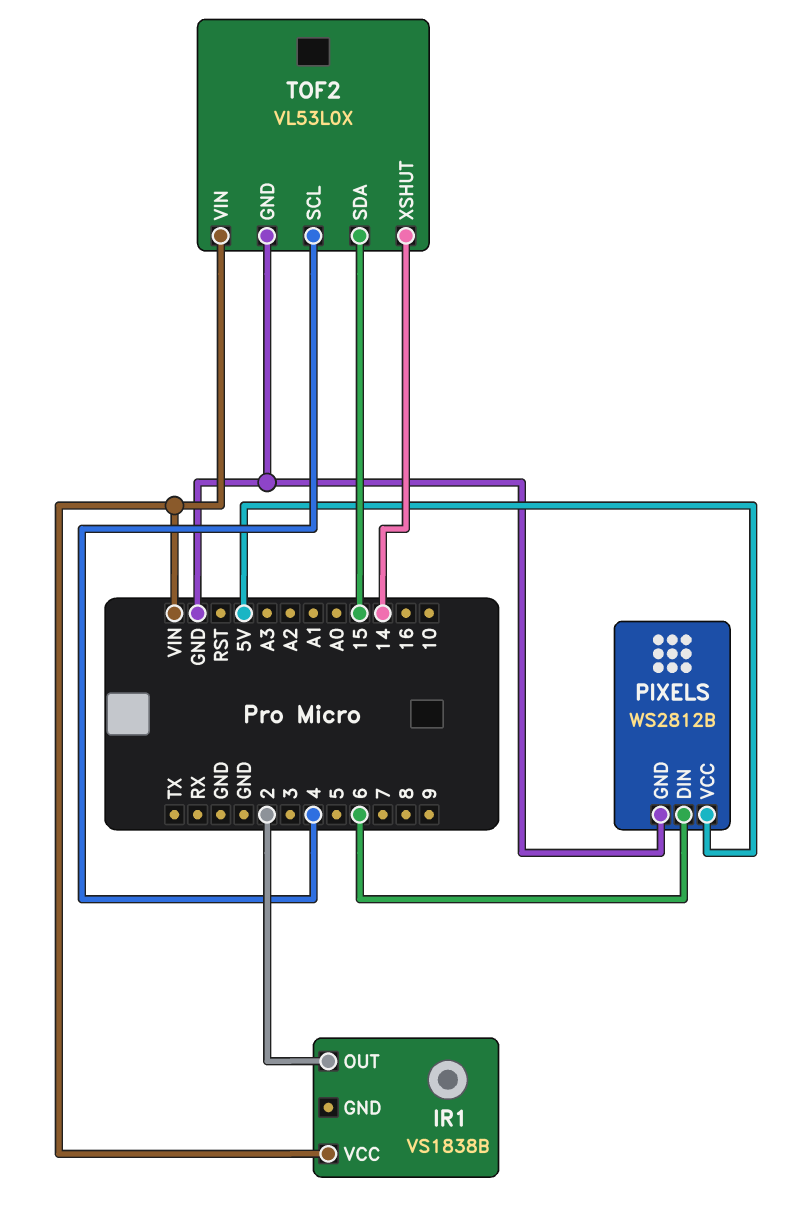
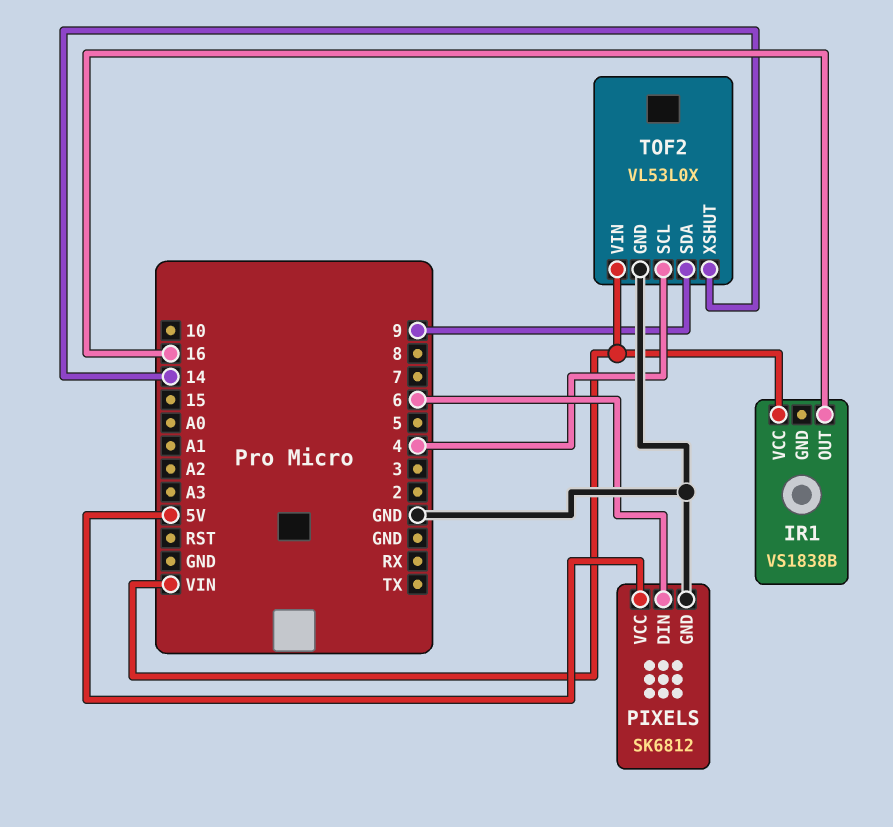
IR1 pin OUT: 2 -> 16
PIXELS: WS2812B -> SK6812
TOF2 pin SDA: 15 -> 9

